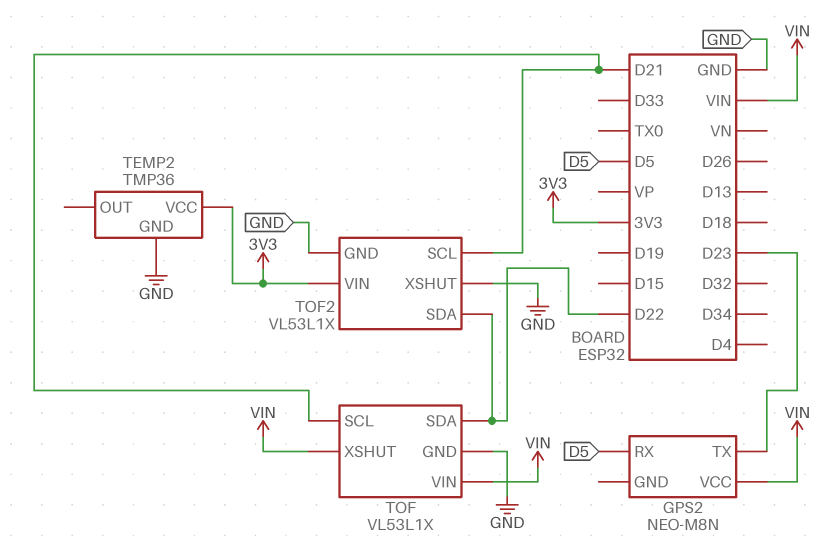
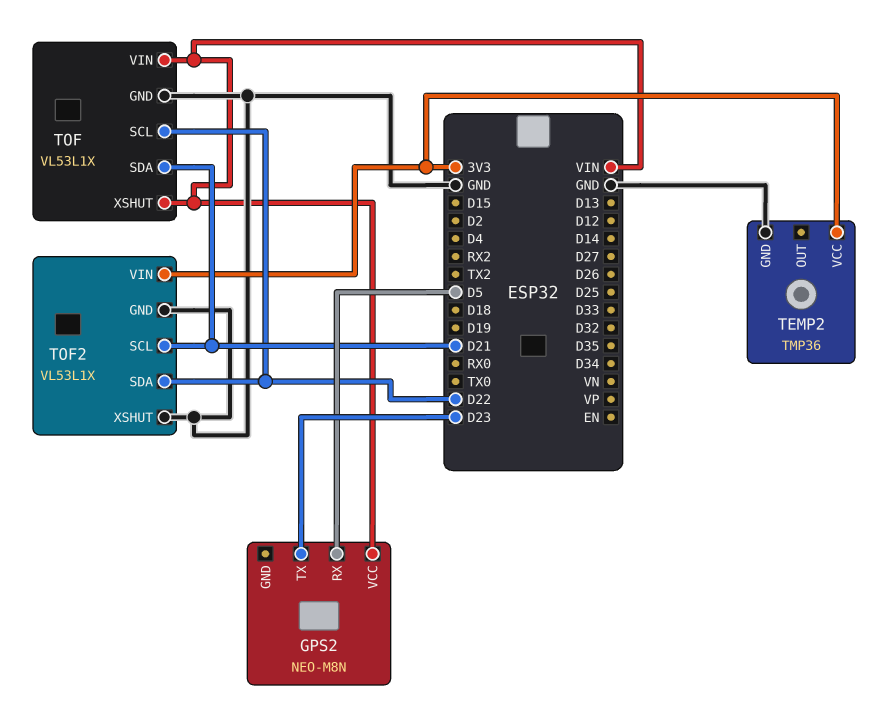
TOF pin SCL: D21 -> D22
TOF pin SDA: D22 -> D21

